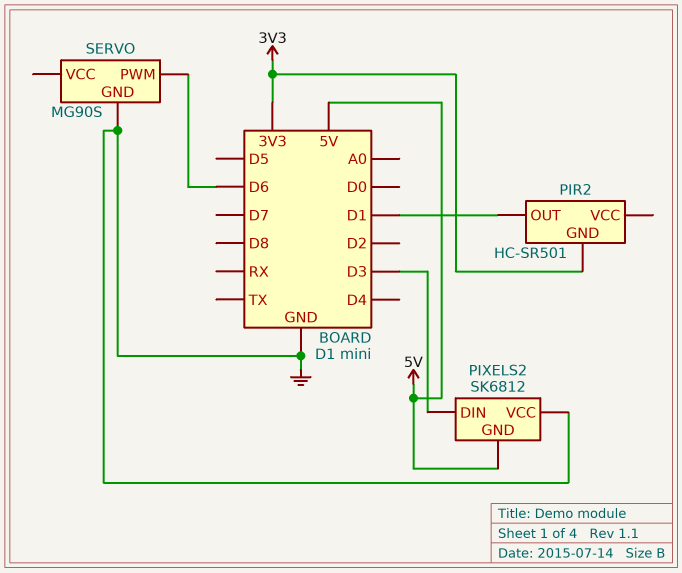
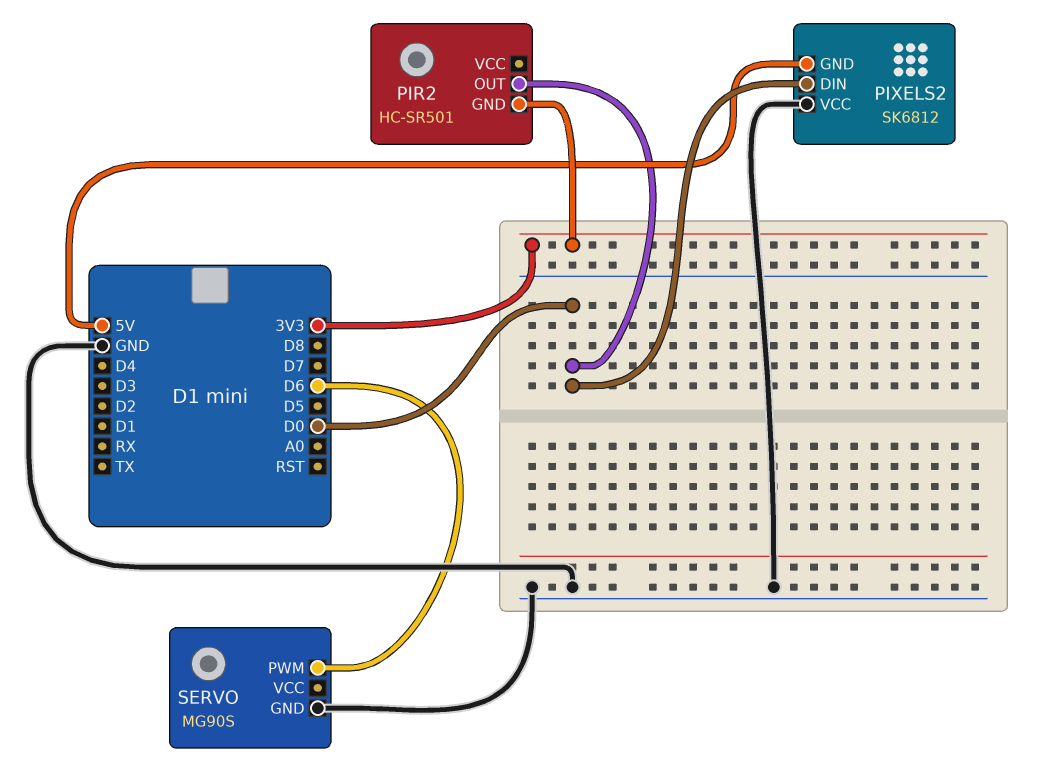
PIR2 pin OUT: D1 -> D0
PIXELS2 pin DIN: D3 -> D0

